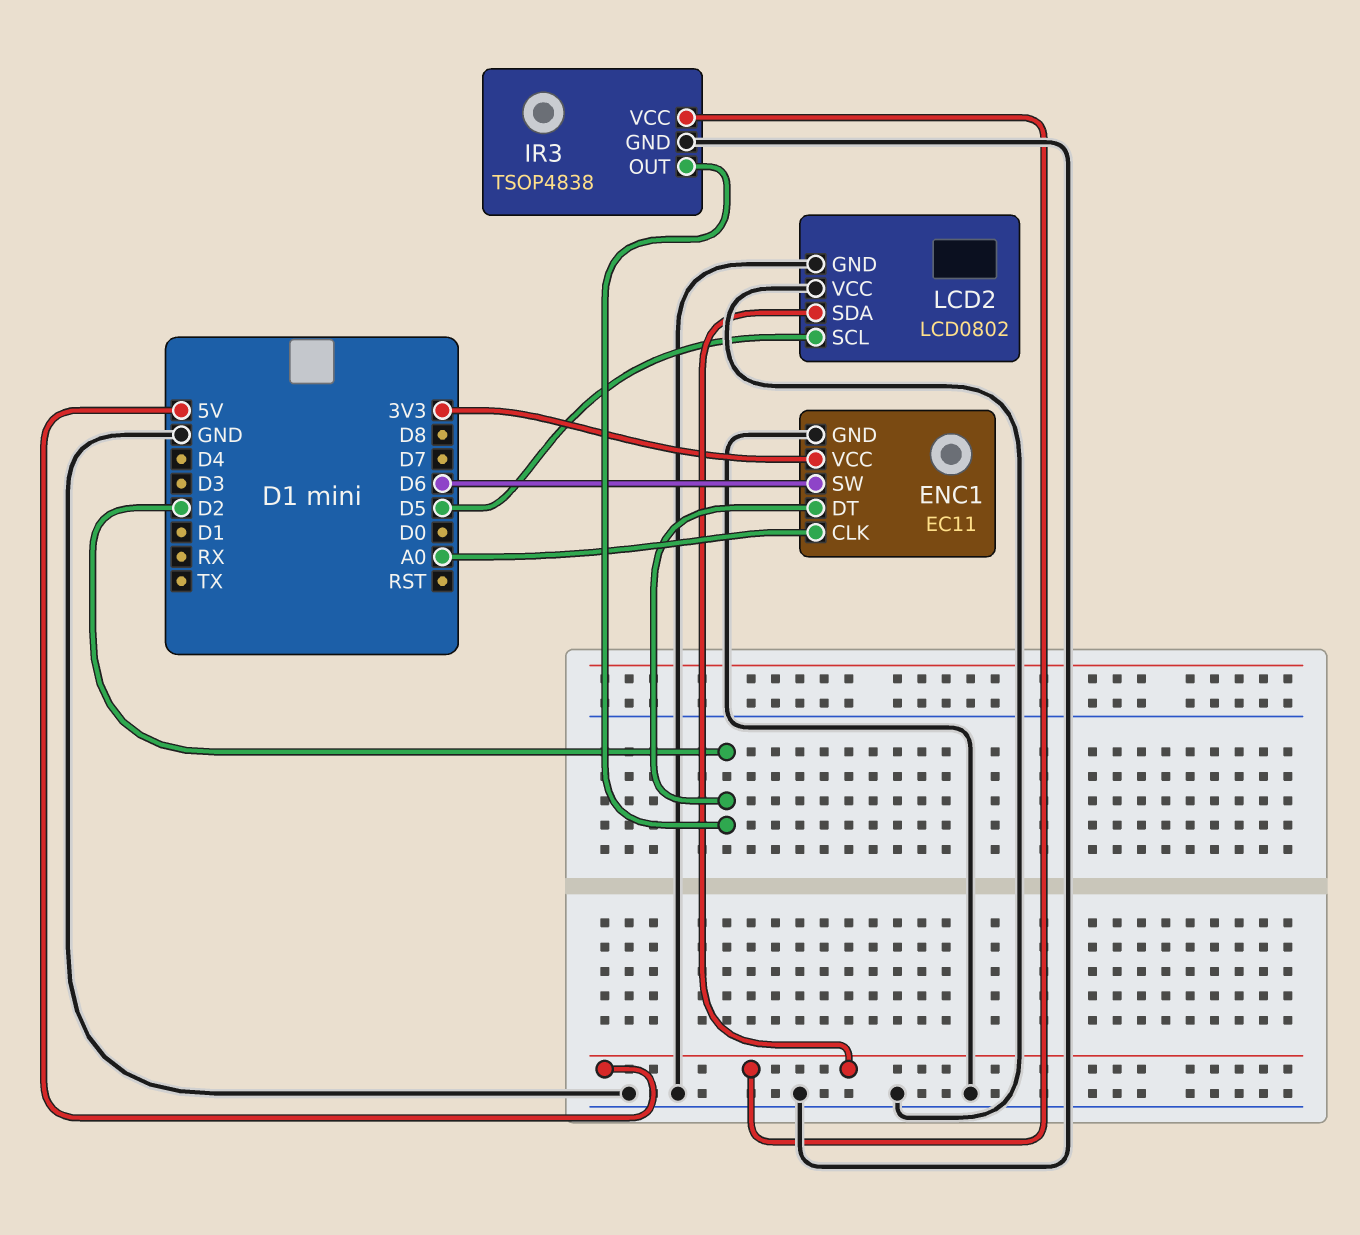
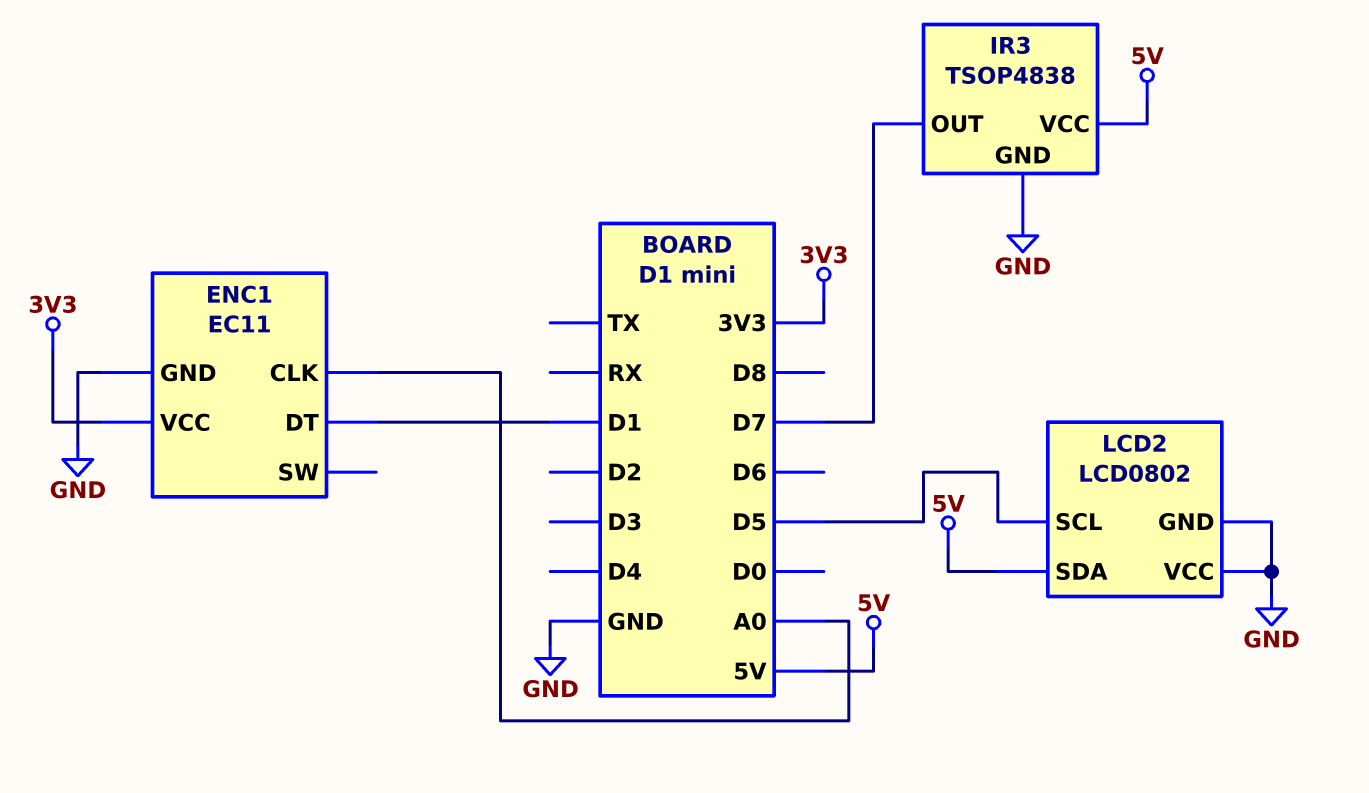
ENC1 pin DT: D2 -> D1
ENC1 pin SW: D6 -> none
IR3 pin OUT: D2 -> D7

